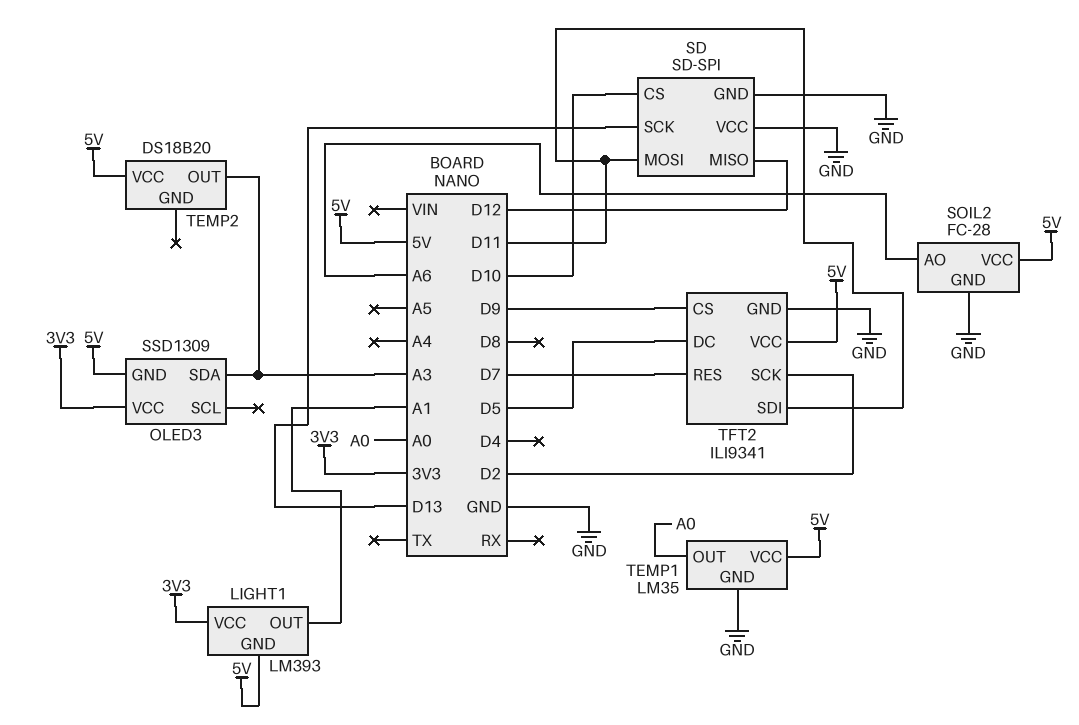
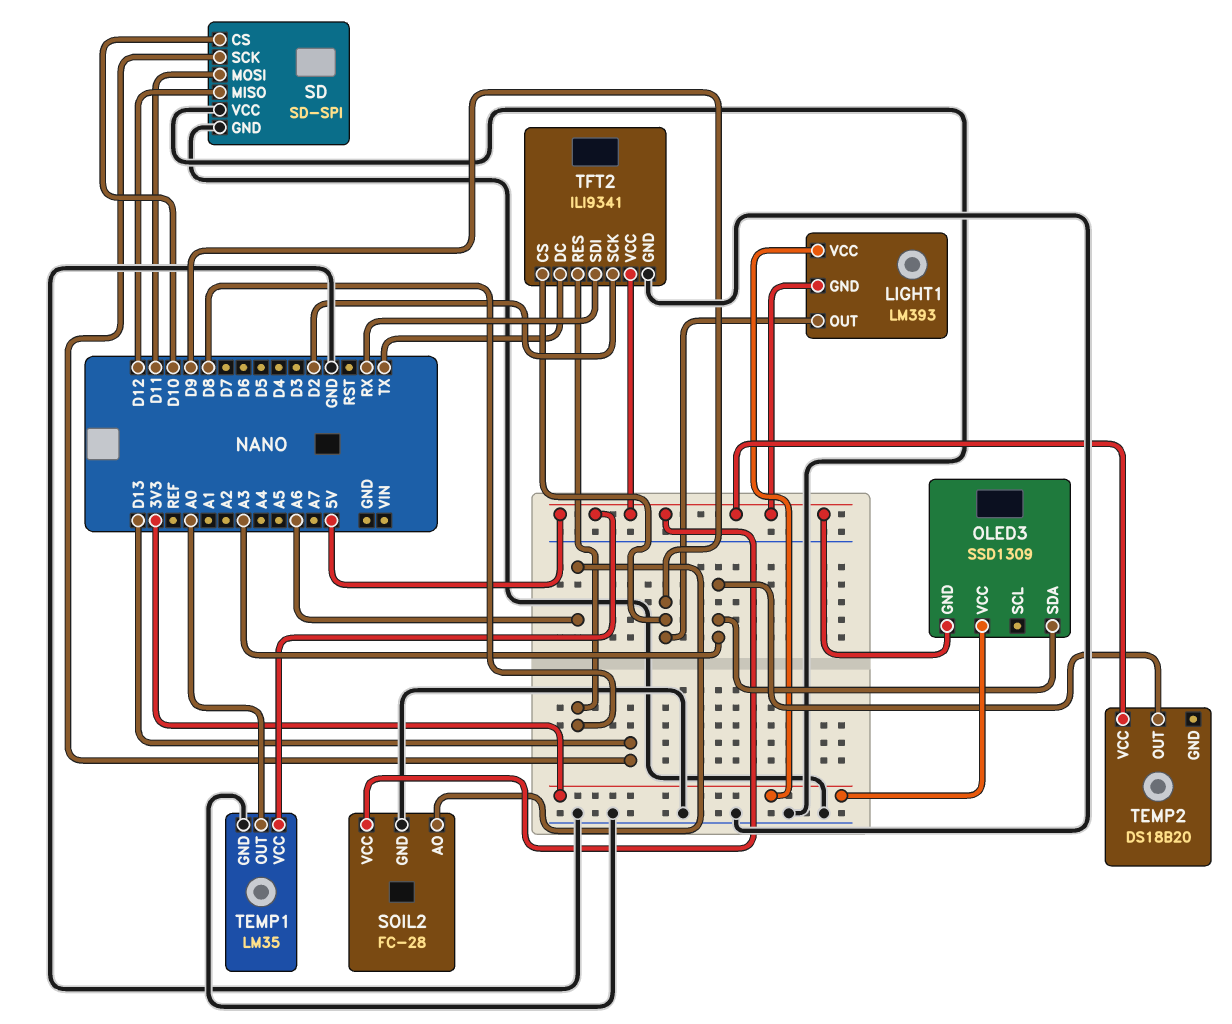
LIGHT1 pin OUT: A1 -> D9
TFT2 pin DC: D5 -> TX
TFT2 pin RES: D7 -> D8
TFT2 pin SDI: D11 -> RX

